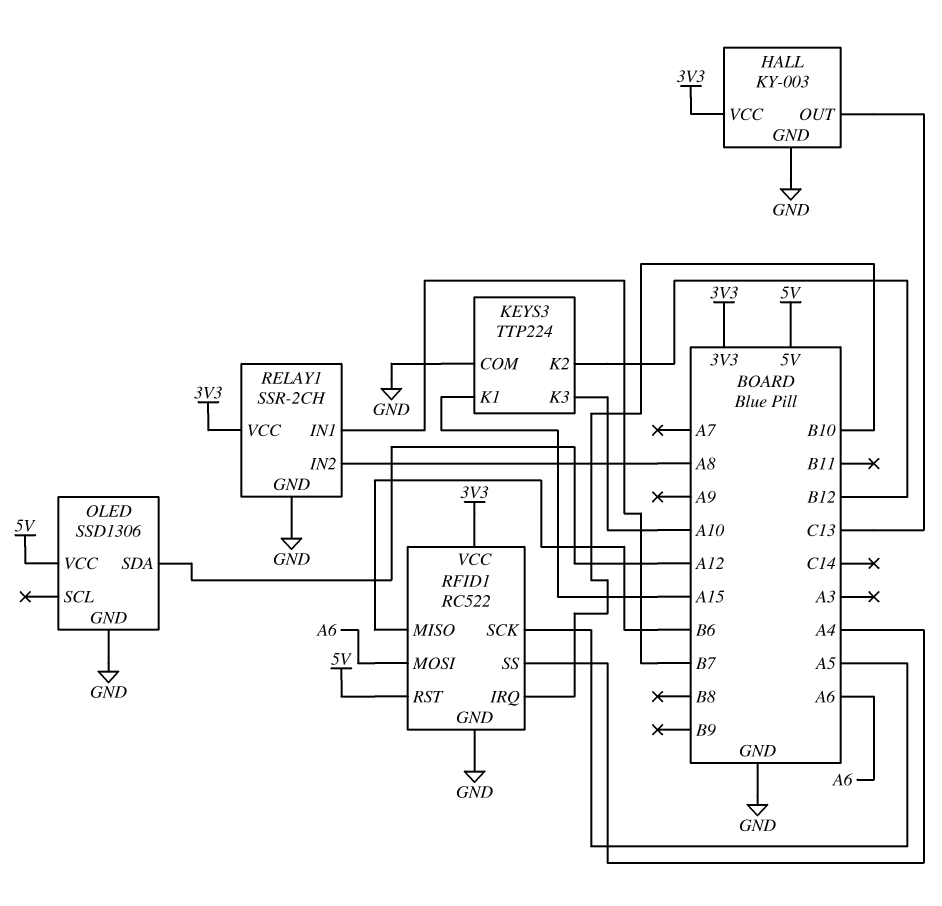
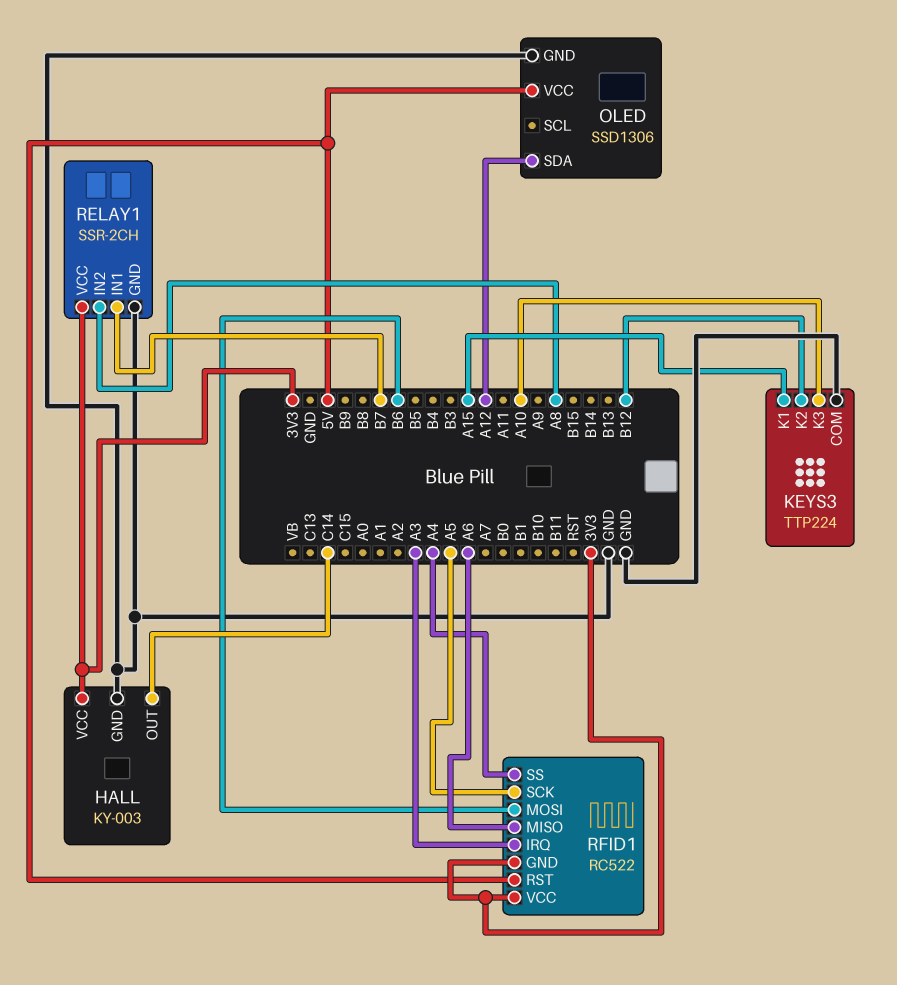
HALL pin OUT: C13 -> C14
RFID1 pin GND: GND -> 3V3
RFID1 pin IRQ: B10 -> A3
RFID1 pin MISO: B6 -> A6
RFID1 pin MOSI: A6 -> B6

